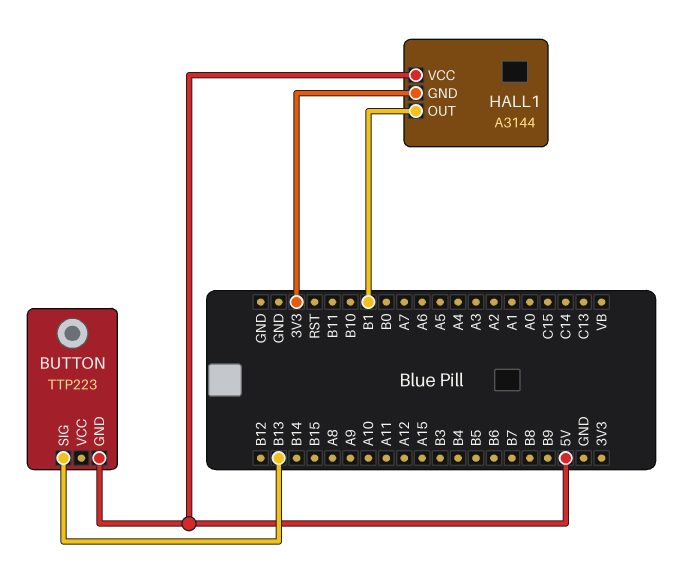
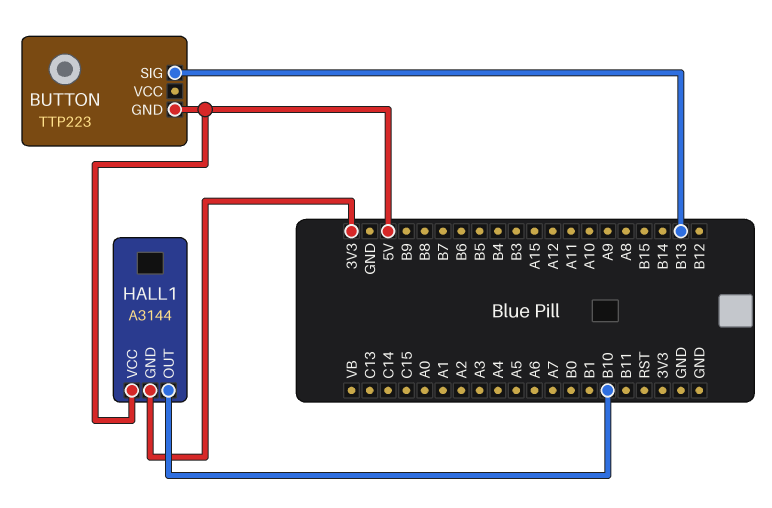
HALL1 pin OUT: B1 -> B10

